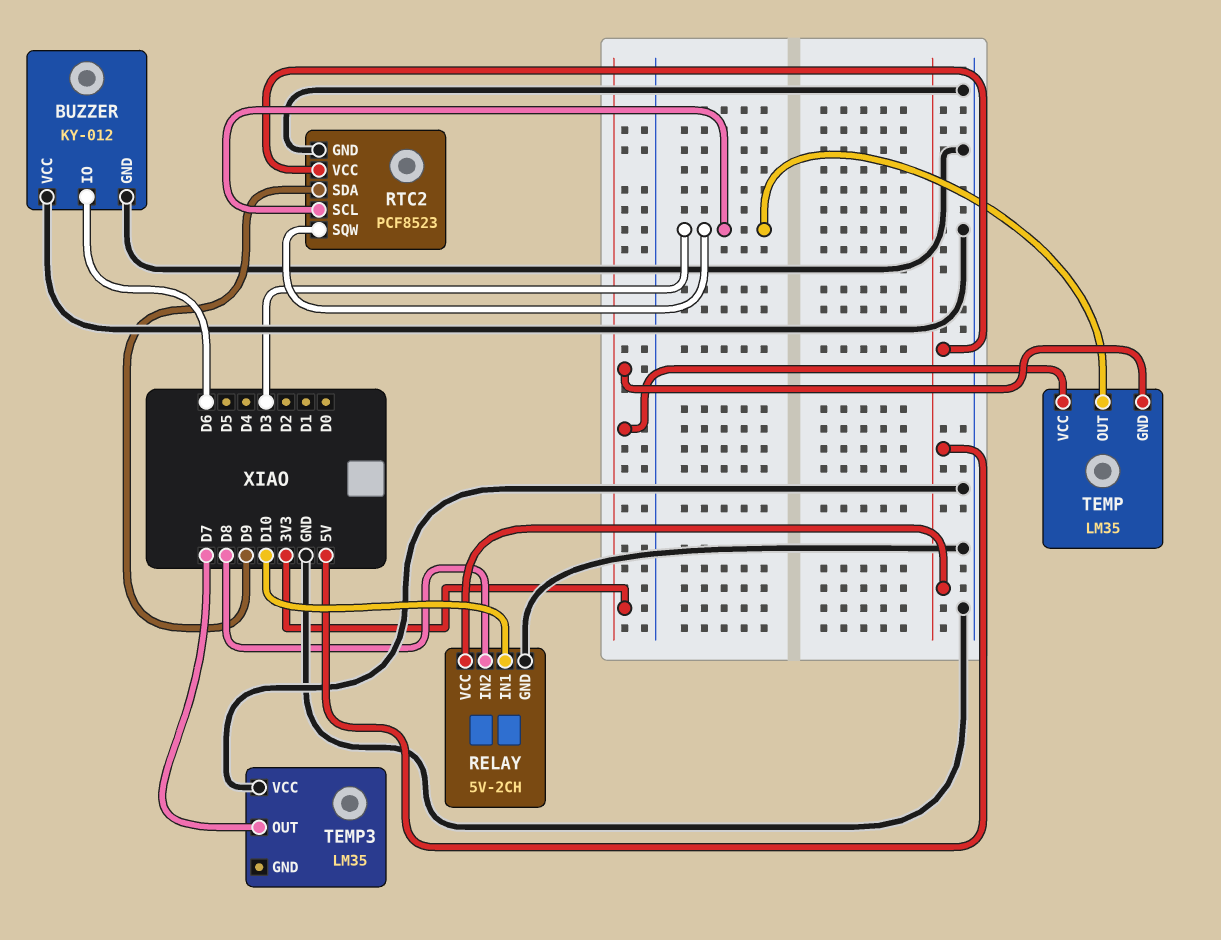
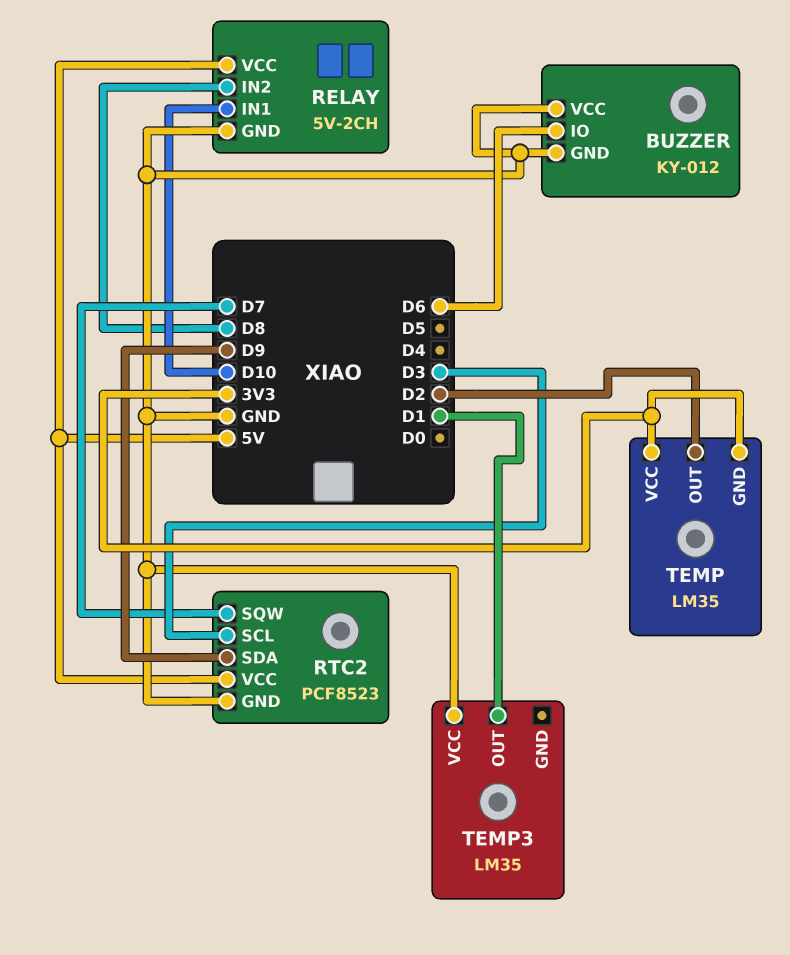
RTC2 pin SQW: D3 -> D7
TEMP pin OUT: D3 -> D2
TEMP3 pin OUT: D7 -> D1

